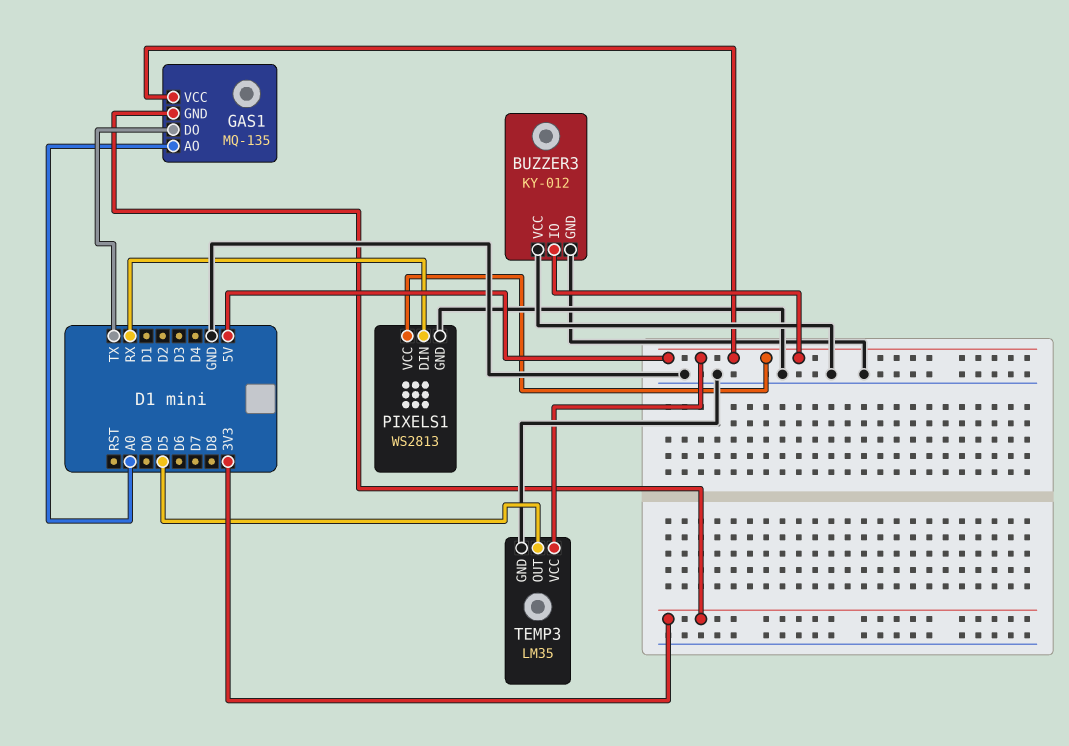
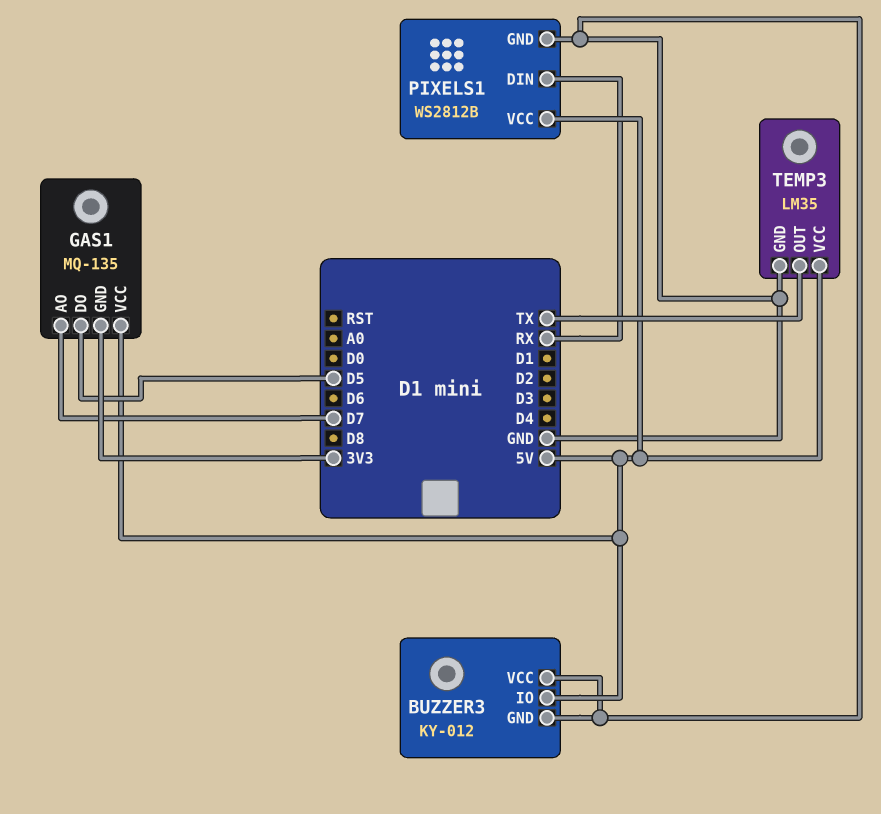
GAS1 pin AO: A0 -> D7
GAS1 pin DO: TX -> D5
PIXELS1: WS2813 -> WS2812B
TEMP3 pin OUT: D5 -> TX

